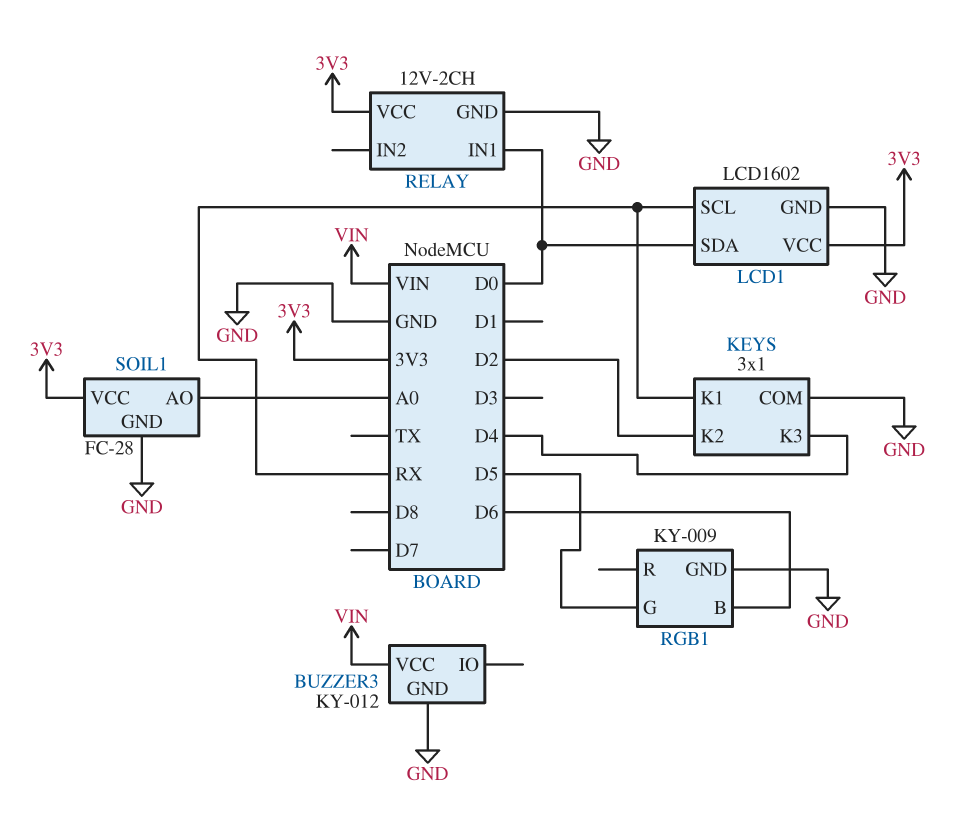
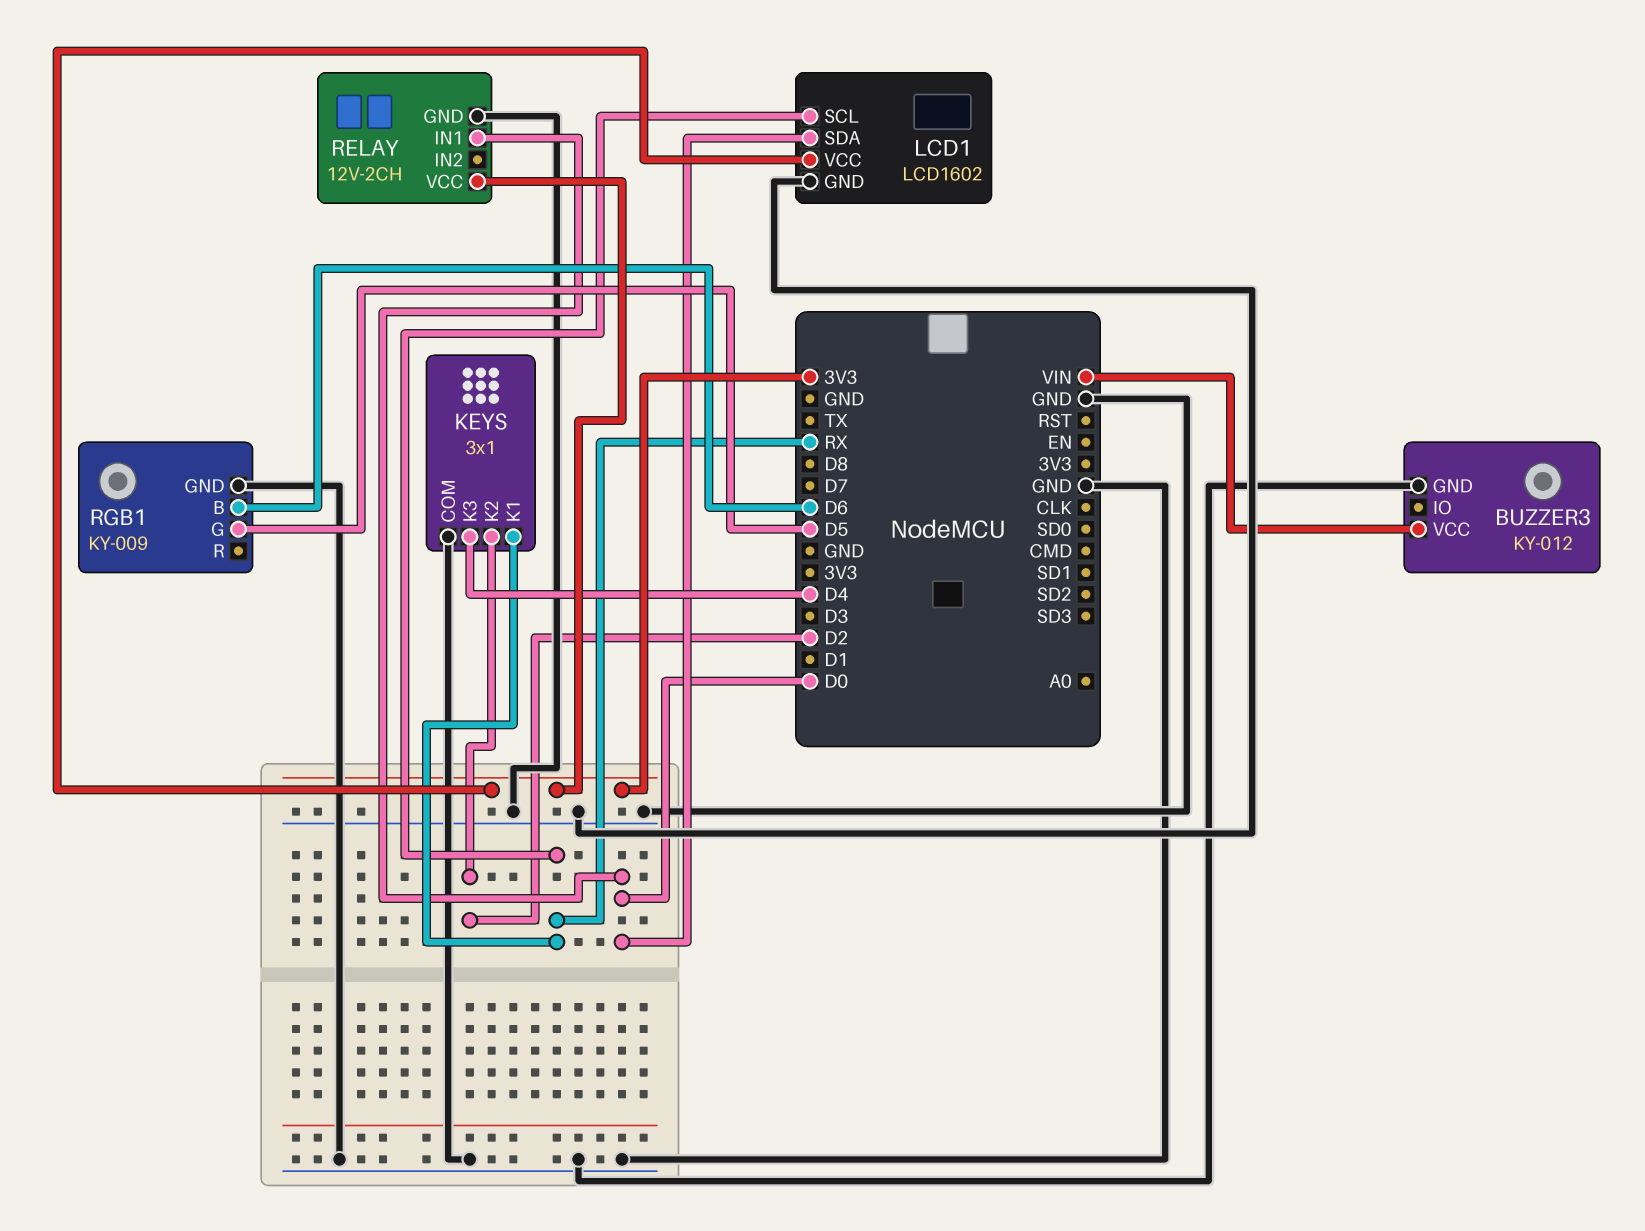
SOIL1: FC-28 -> none
SOIL1 pin AO: A0 -> none
SOIL1 pin GND: GND -> none
SOIL1 pin VCC: 3V3 -> none

